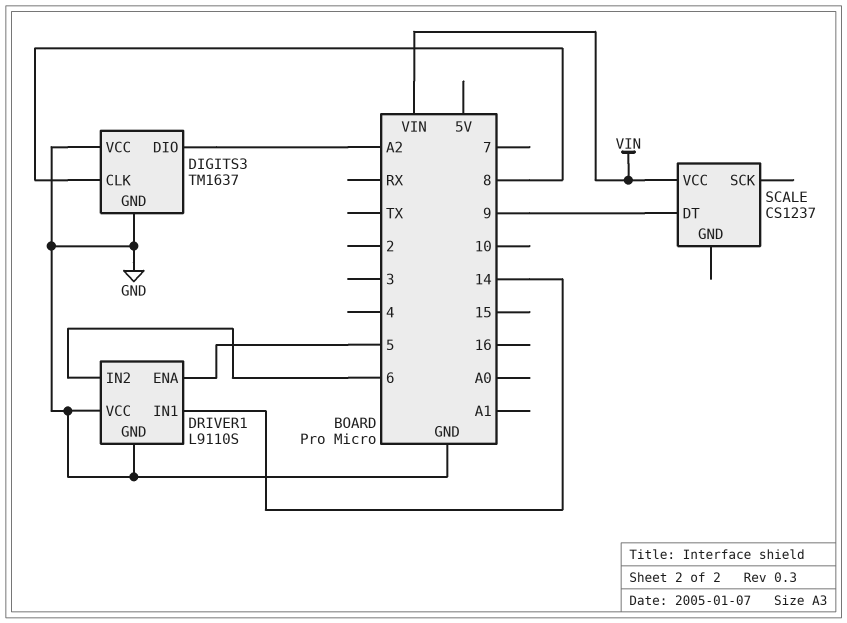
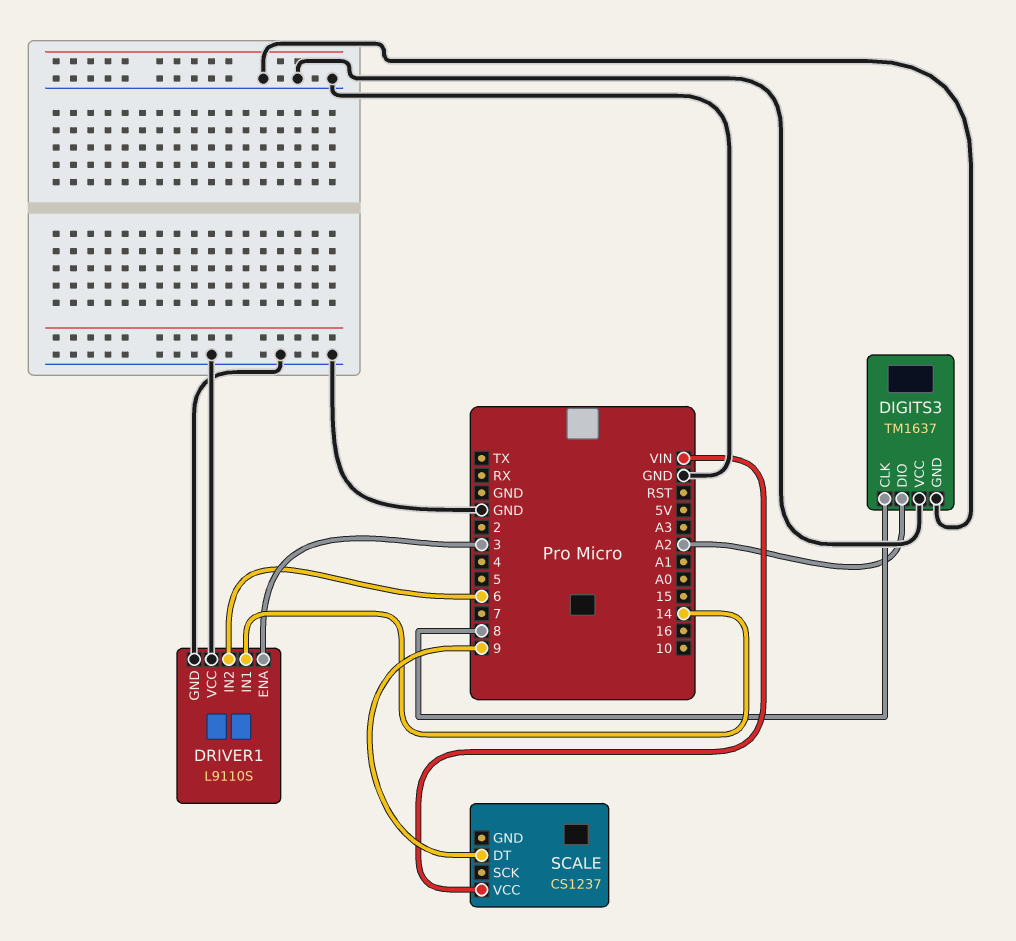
DRIVER1 pin ENA: 5 -> 3

